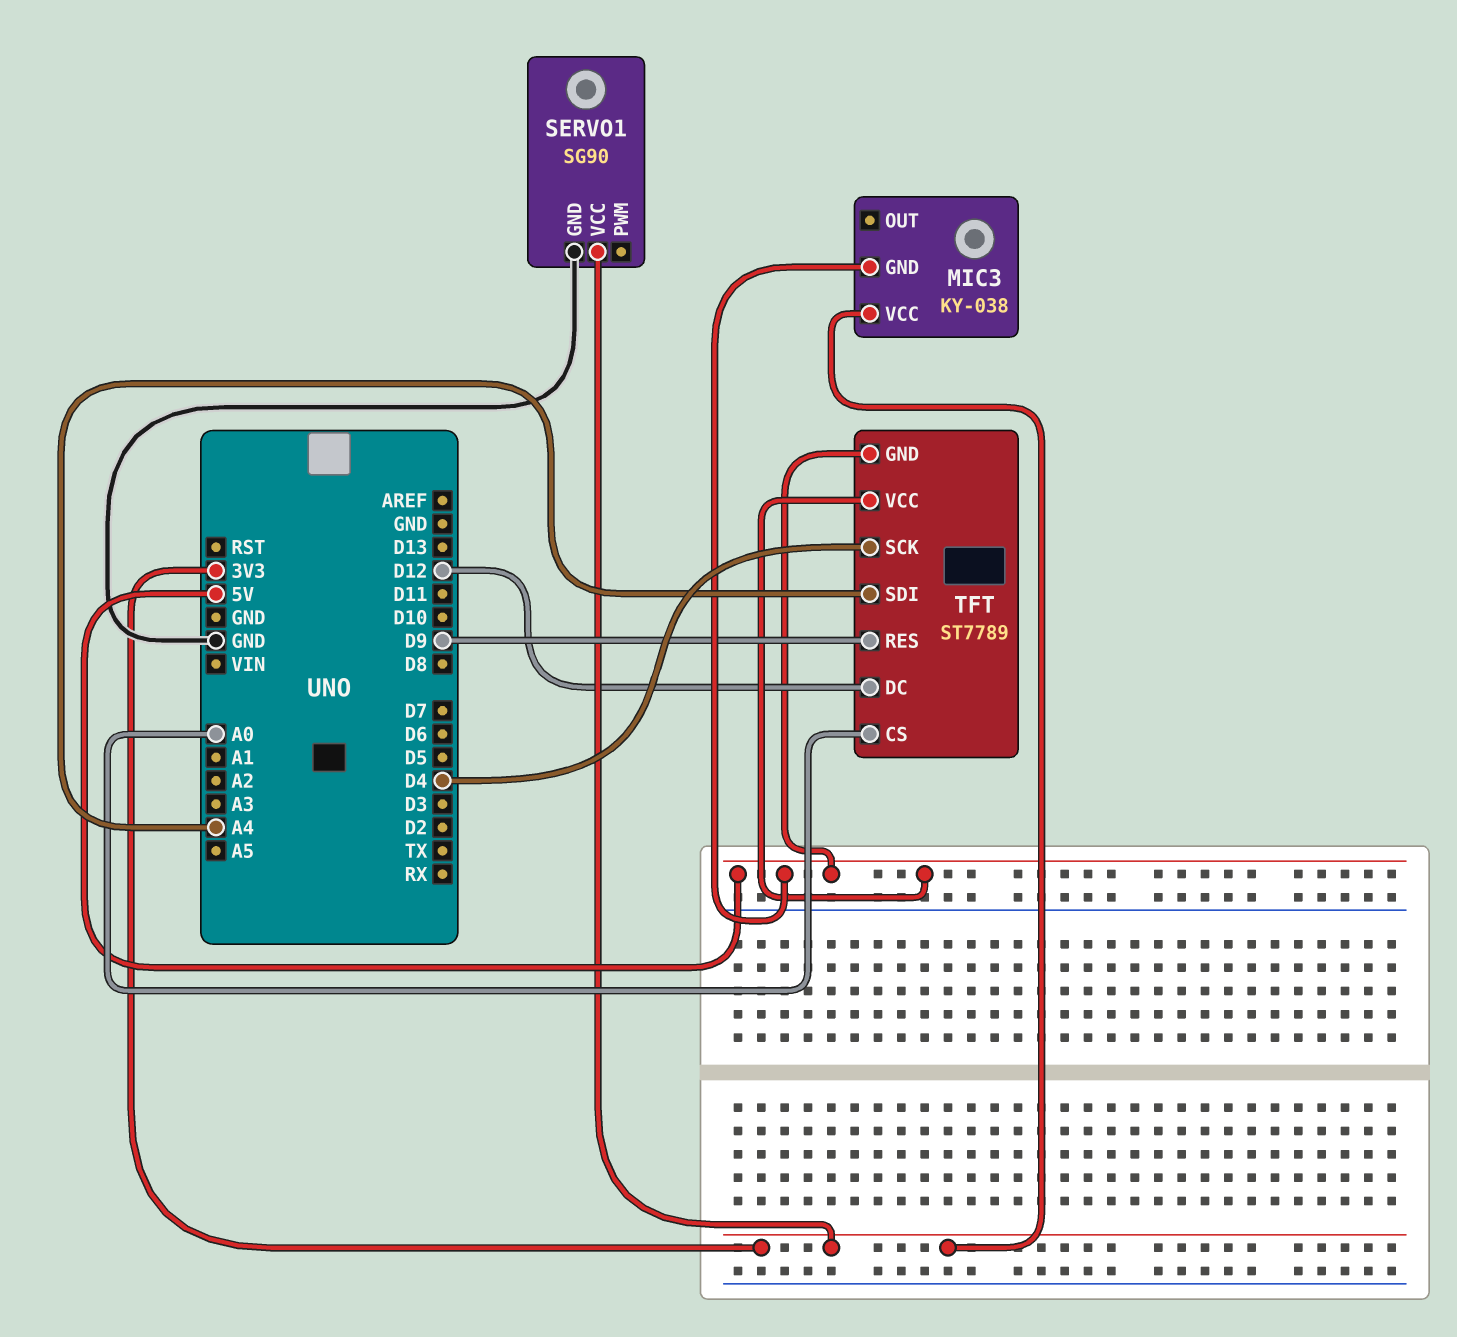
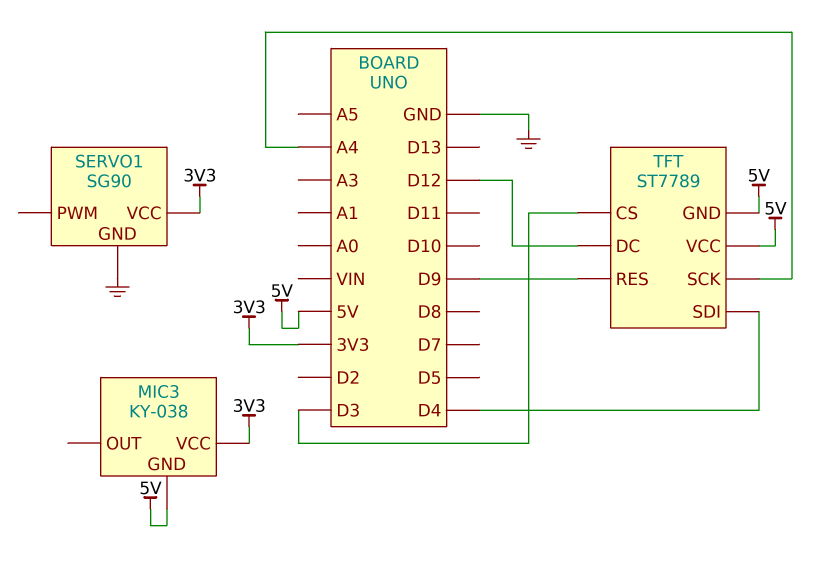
TFT pin CS: A0 -> D3
TFT pin SCK: D4 -> A4
TFT pin SDI: A4 -> D4

